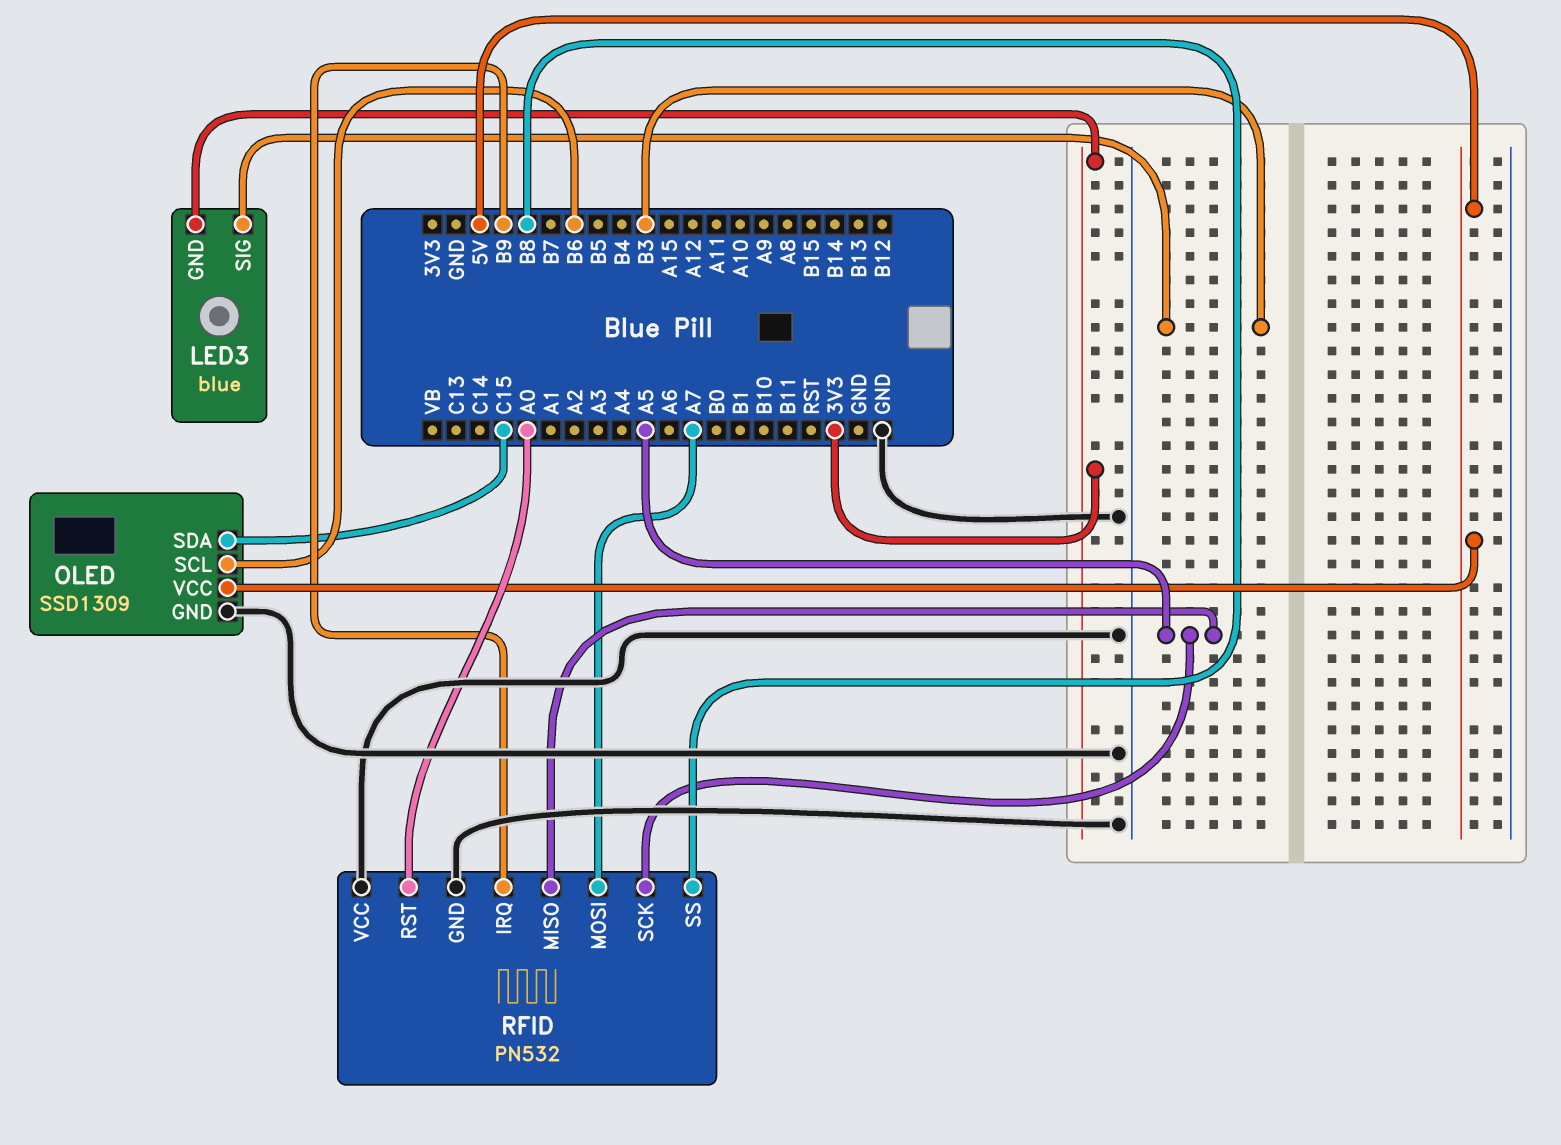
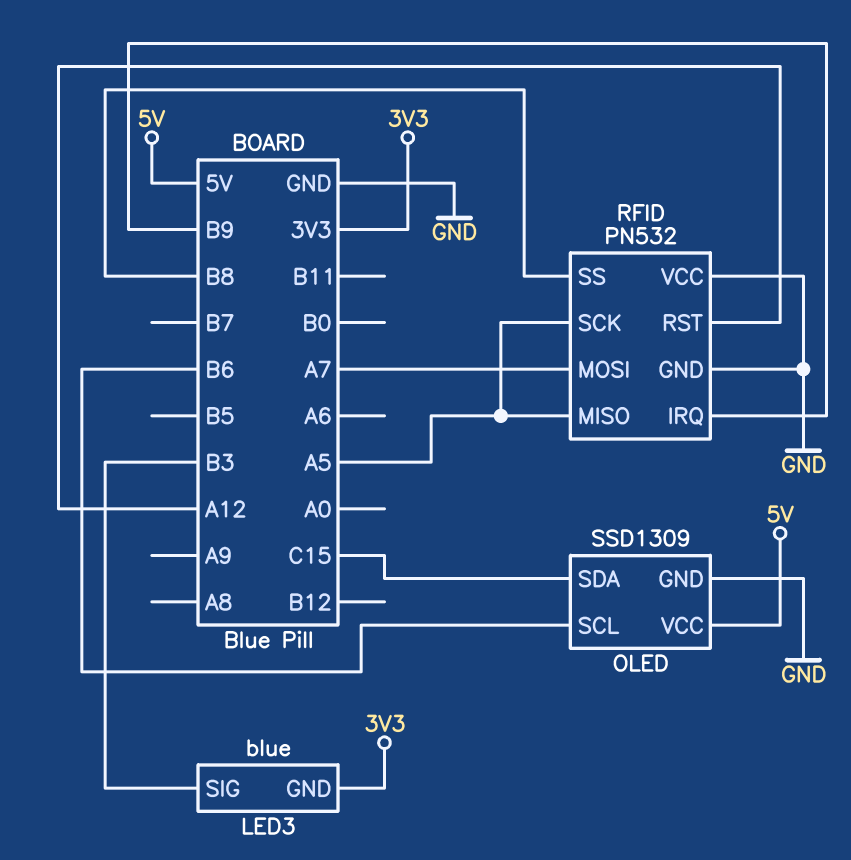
RFID pin RST: A0 -> A12

